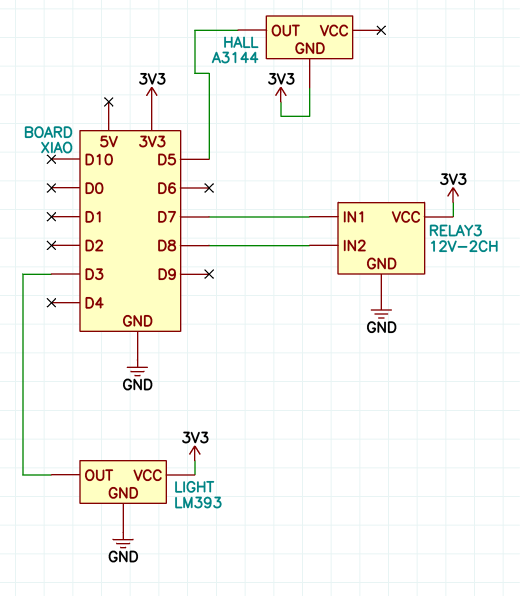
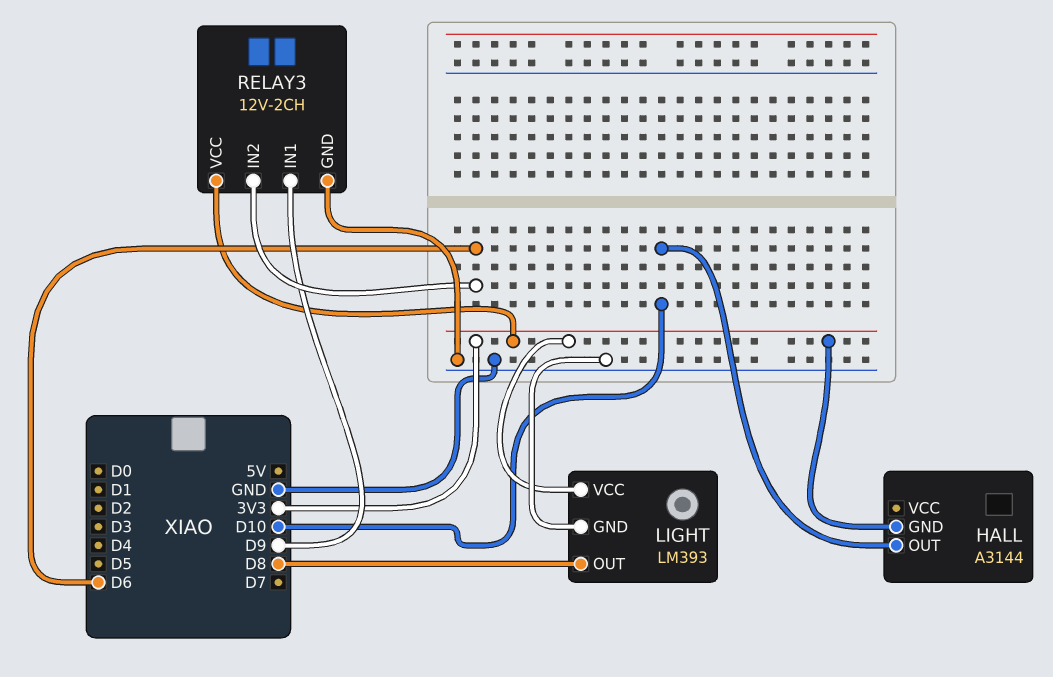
HALL pin OUT: D5 -> D10
LIGHT pin OUT: D3 -> D8
RELAY3 pin IN1: D7 -> D9
RELAY3 pin IN2: D8 -> D6

